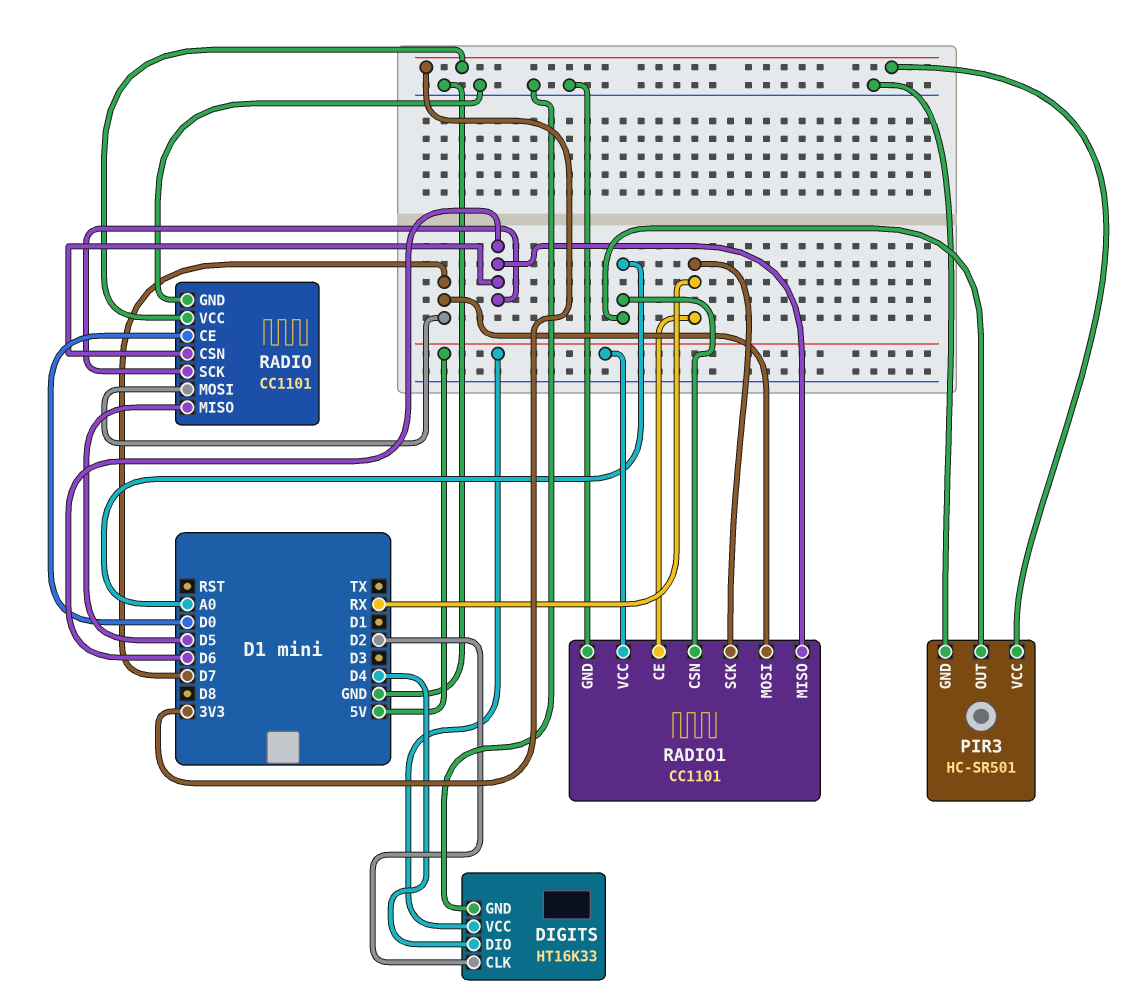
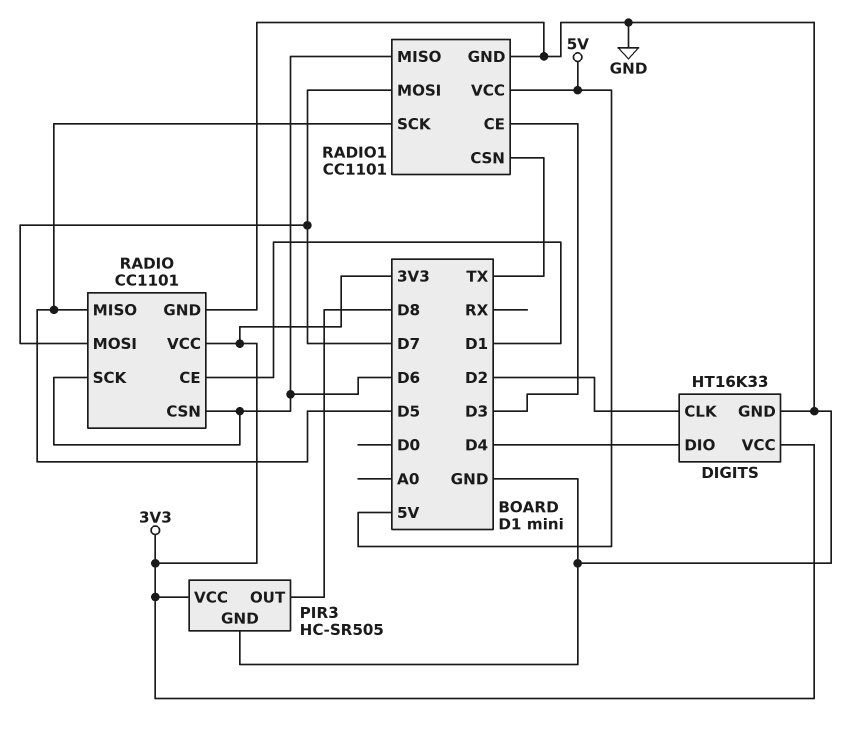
DIGITS pin VCC: 5V -> 3V3
PIR3: HC-SR501 -> HC-SR505
PIR3 pin OUT: A0 -> D8
RADIO pin CE: D0 -> D1
RADIO1 pin CE: RX -> D3
RADIO1 pin CSN: A0 -> TX
RADIO1 pin SCK: RX -> D5

